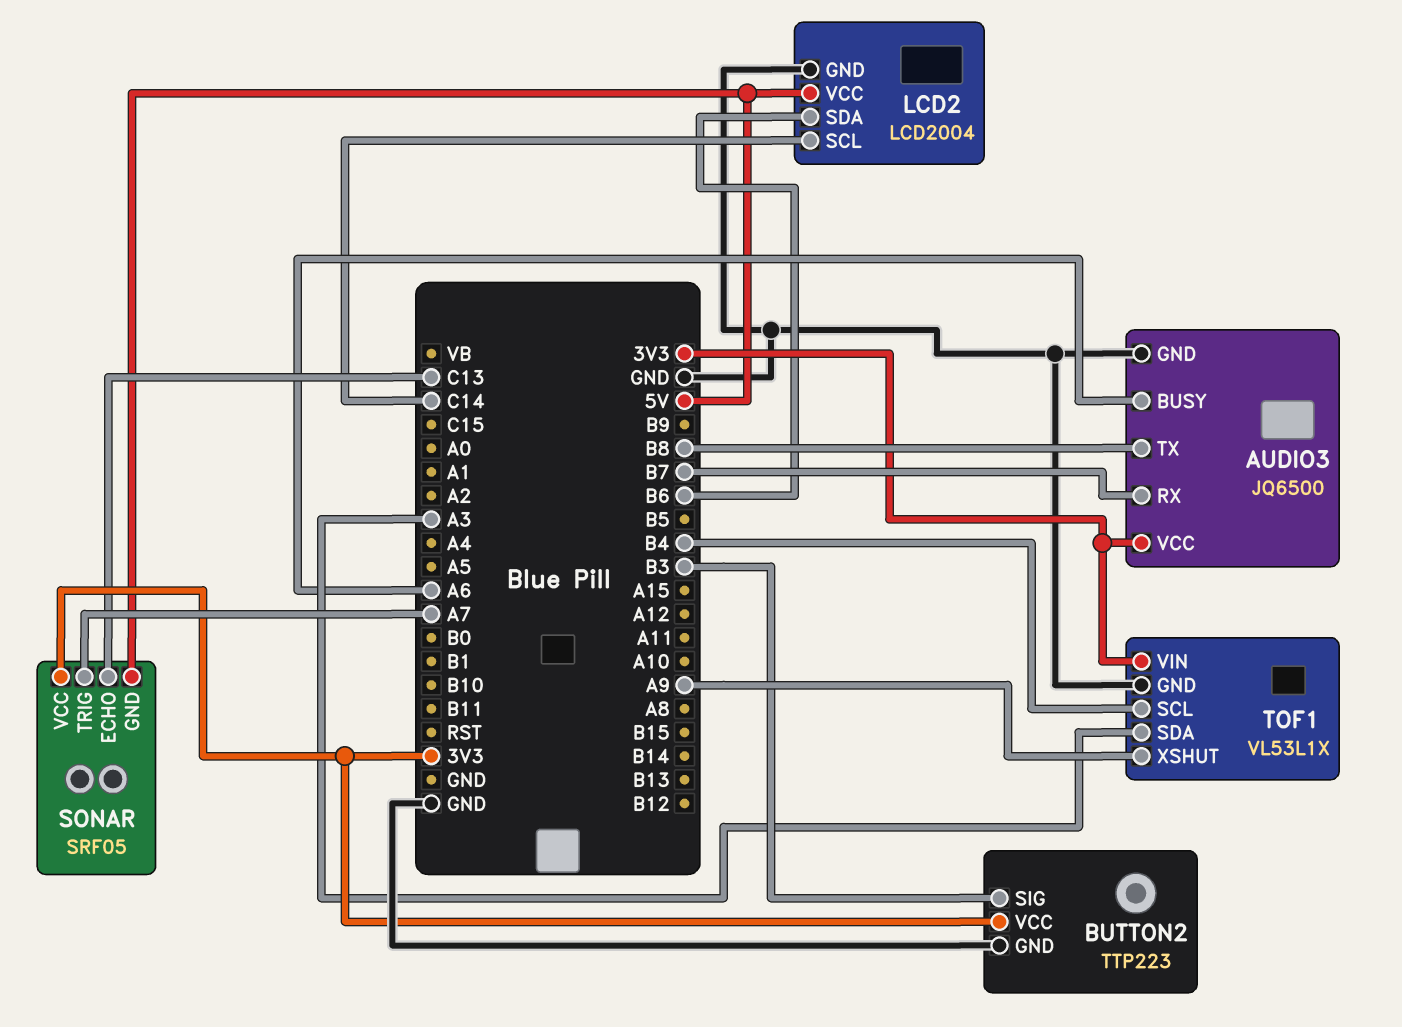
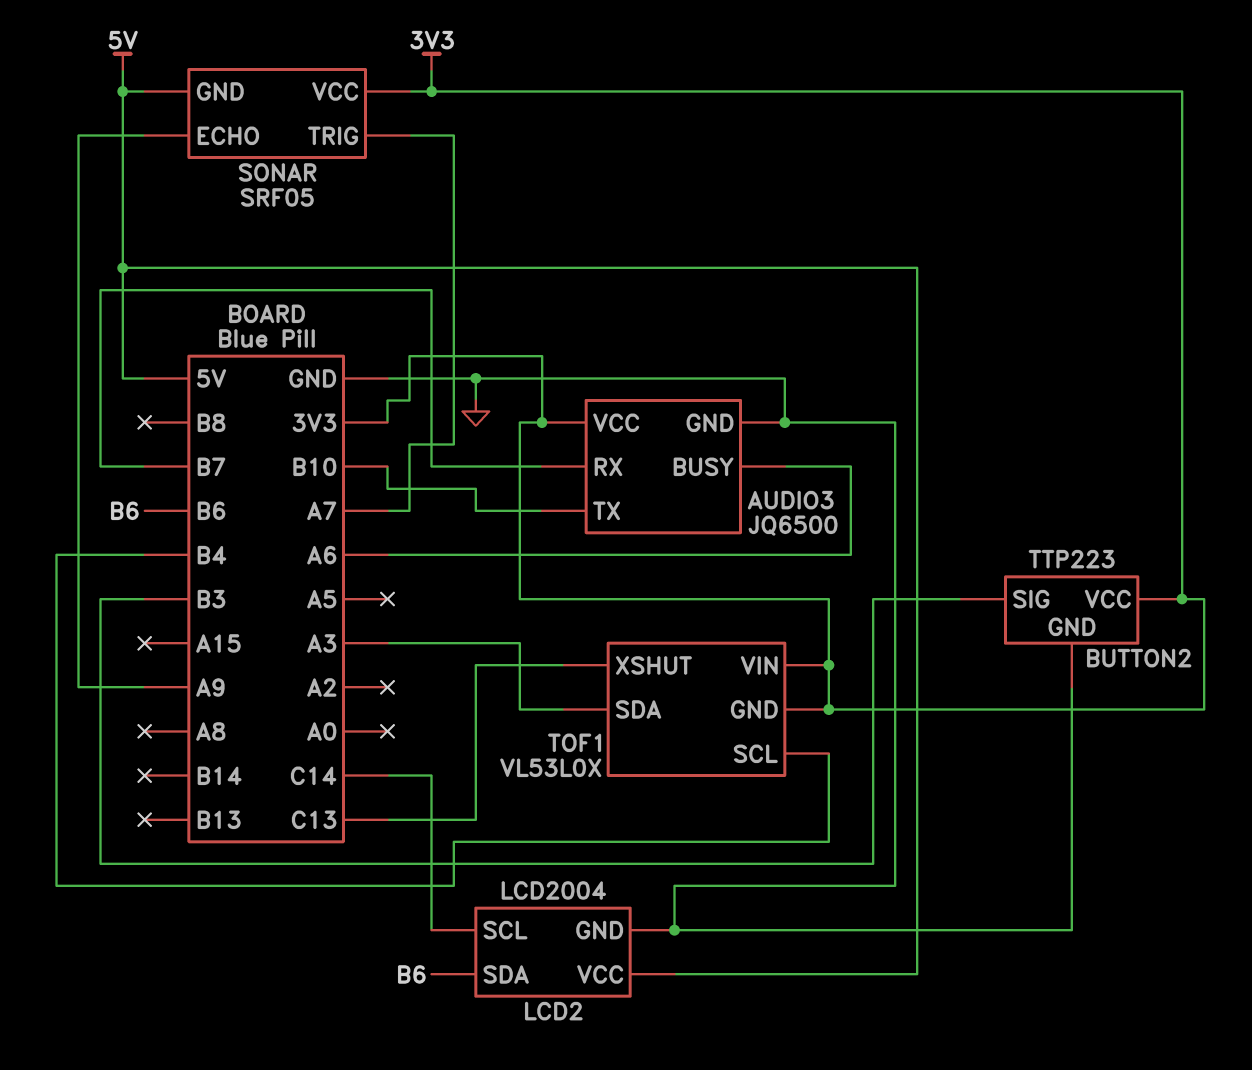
AUDIO3 pin TX: B8 -> B10
SONAR pin ECHO: C13 -> A9
TOF1: VL53L1X -> VL53L0X
TOF1 pin GND: GND -> 3V3
TOF1 pin XSHUT: A9 -> C13

